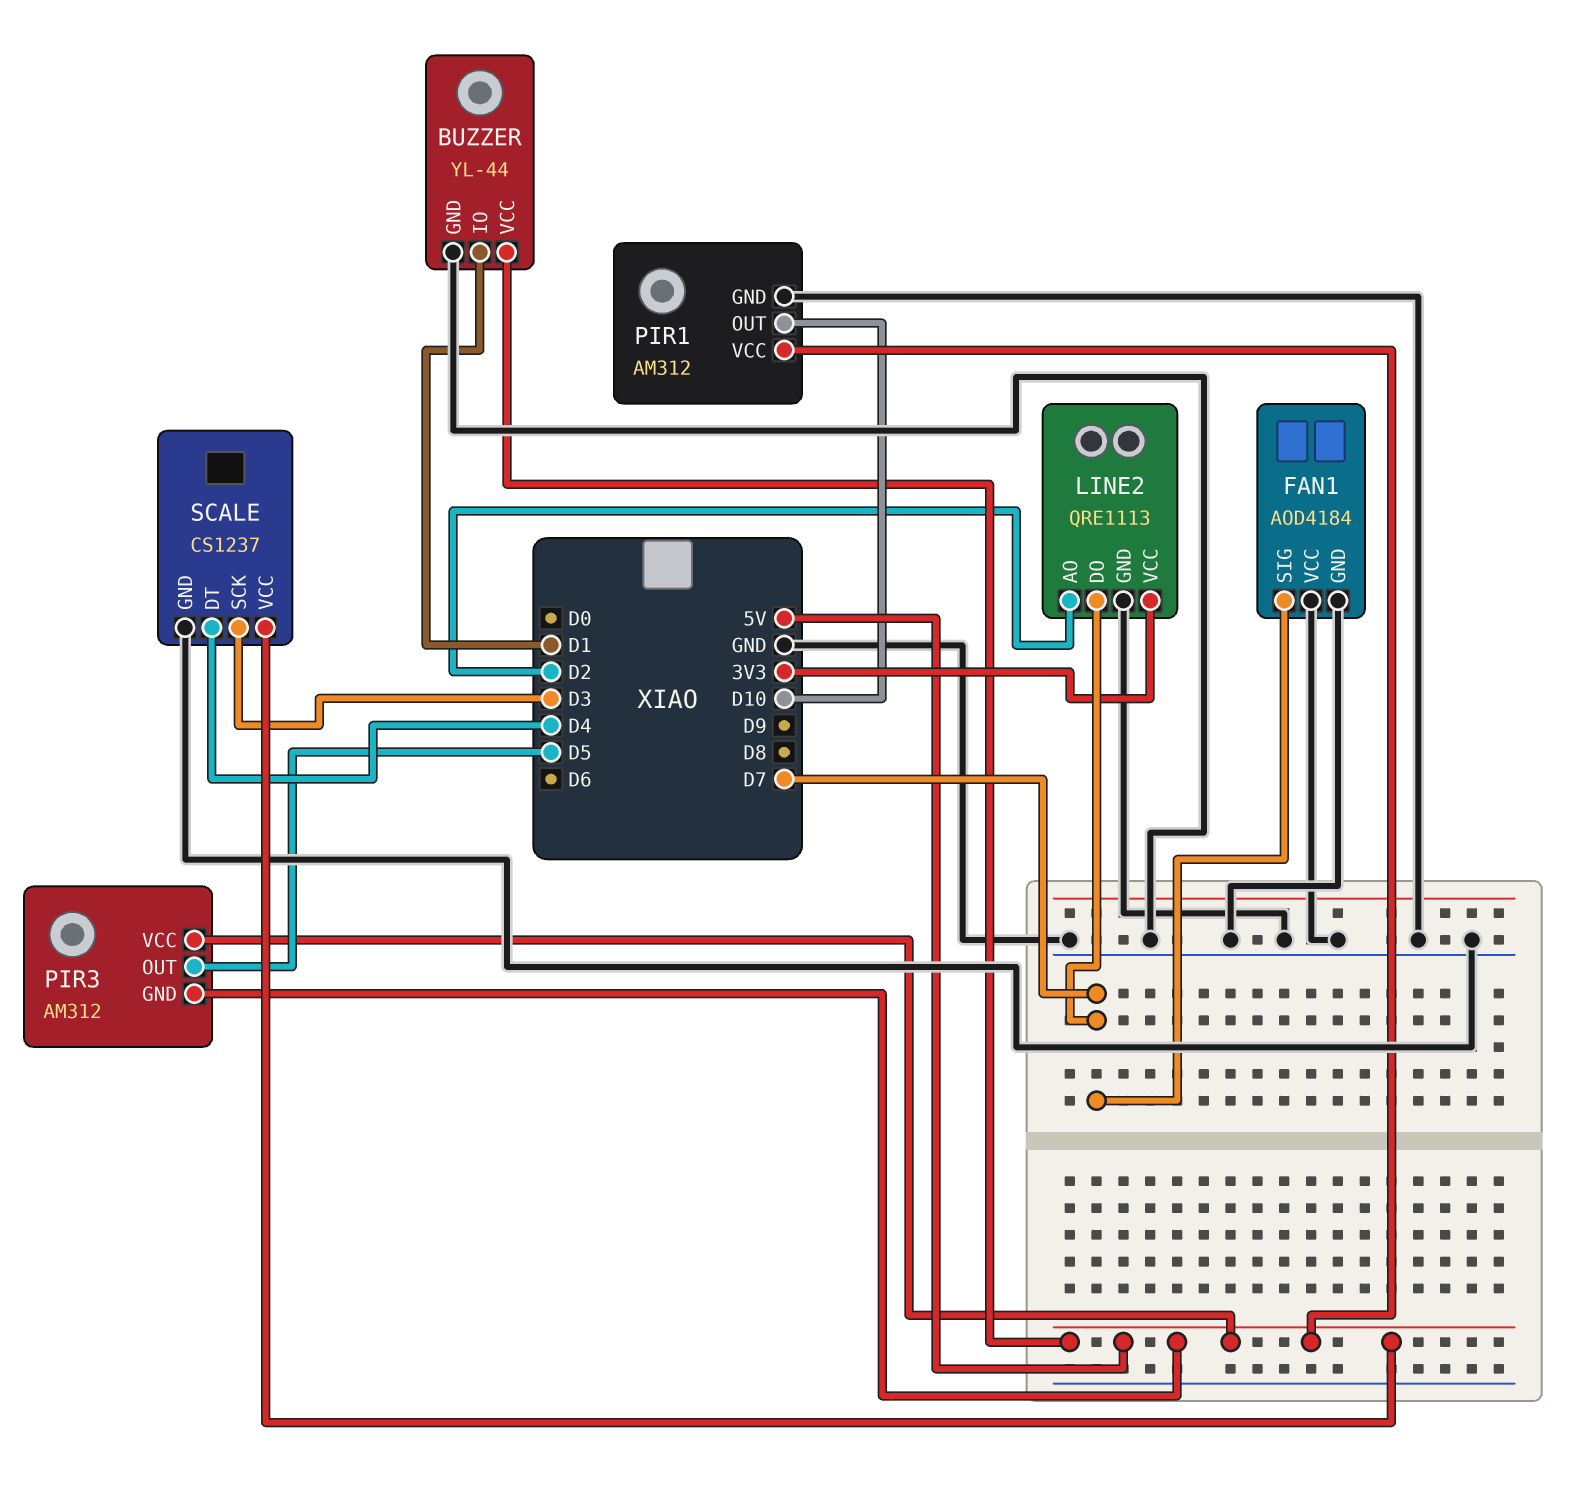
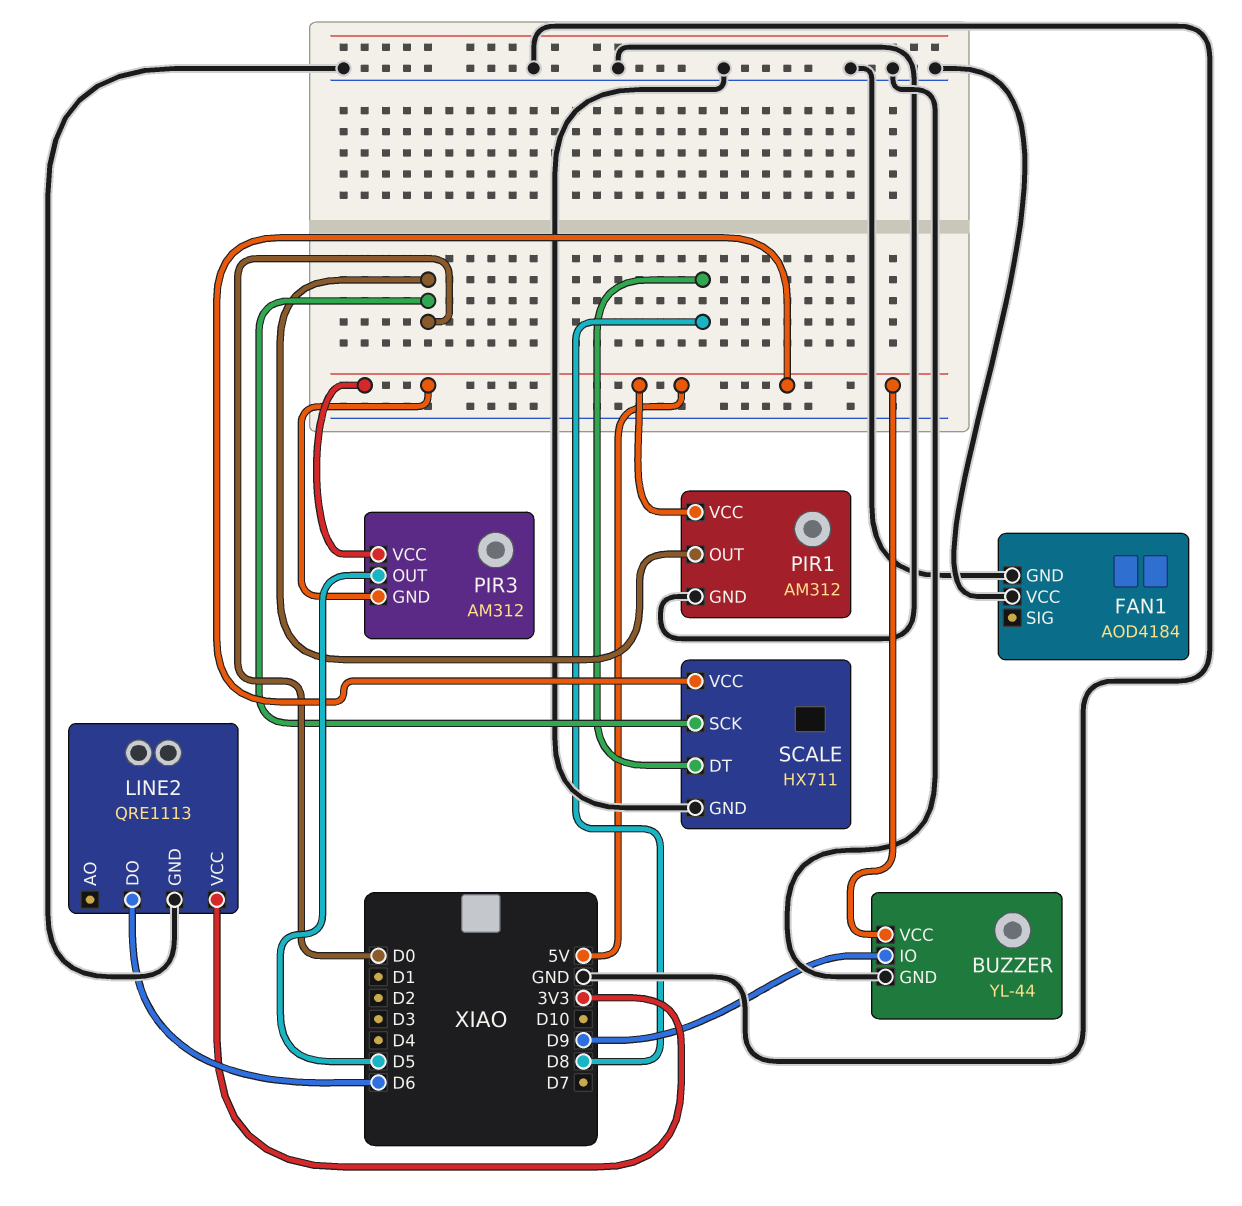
BUZZER pin IO: D1 -> D9
FAN1 pin SIG: D7 -> none
LINE2 pin AO: D2 -> none
LINE2 pin DO: D7 -> D6
PIR1 pin OUT: D10 -> D0
SCALE: CS1237 -> HX711
SCALE pin DT: D4 -> D8
SCALE pin SCK: D3 -> D0

